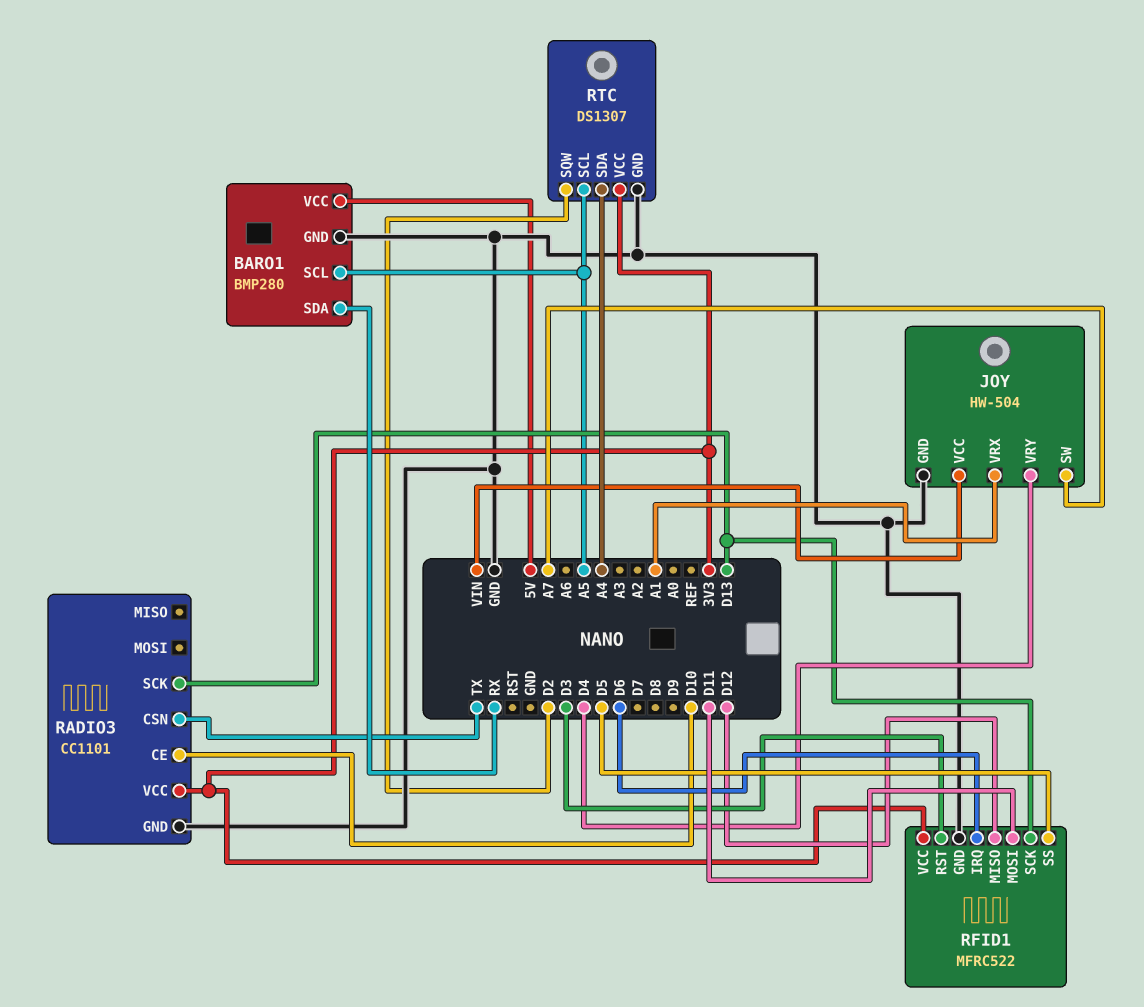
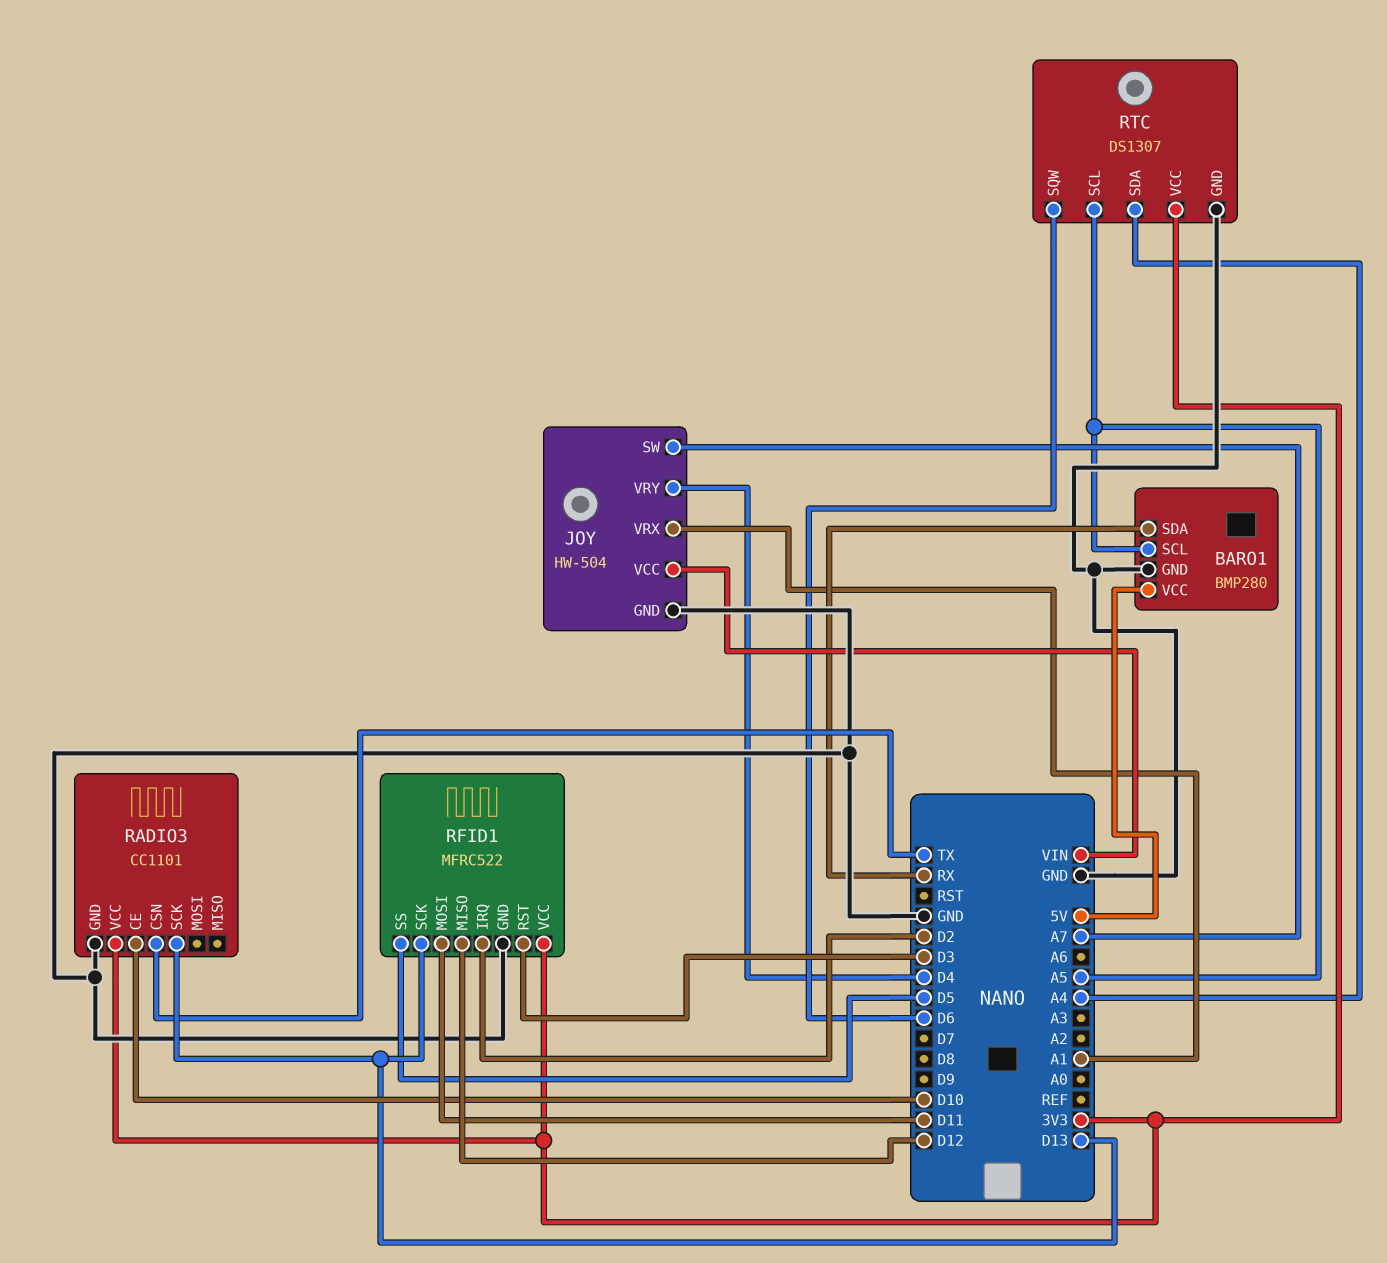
RFID1 pin IRQ: D6 -> D2
RTC pin SQW: D2 -> D6

